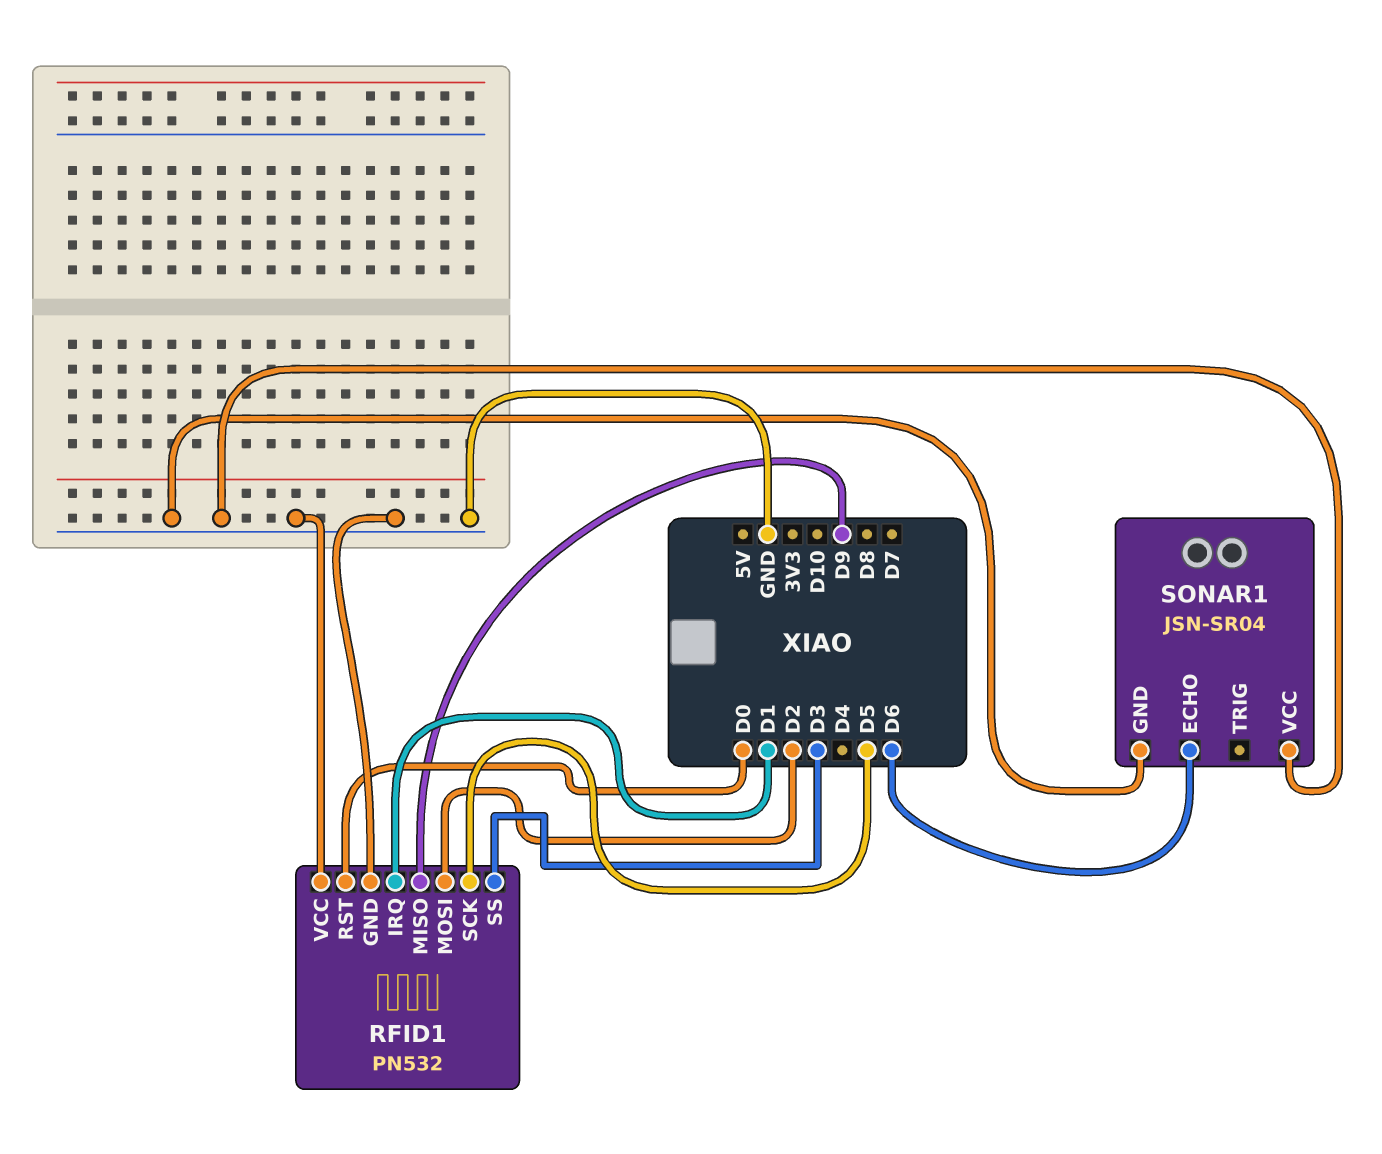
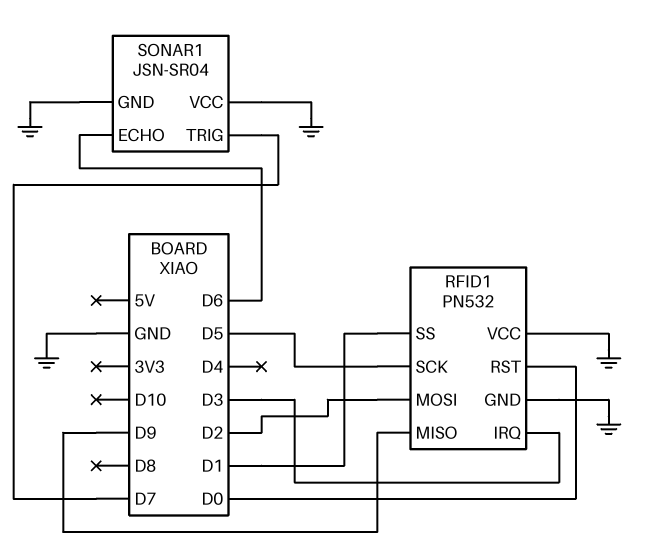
RFID1 pin IRQ: D1 -> D3
RFID1 pin SS: D3 -> D1
SONAR1 pin TRIG: none -> D7

